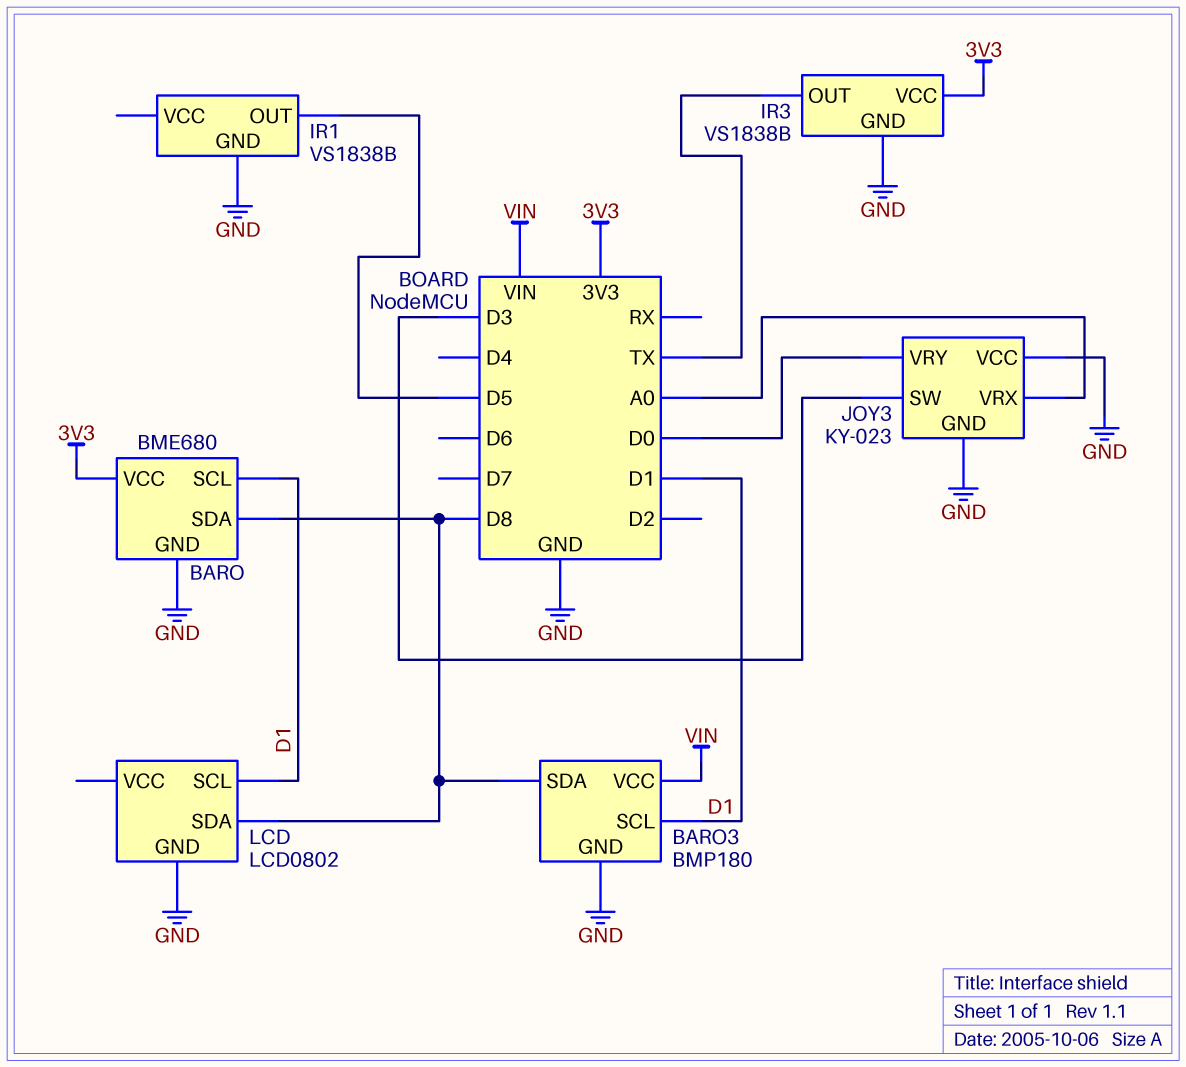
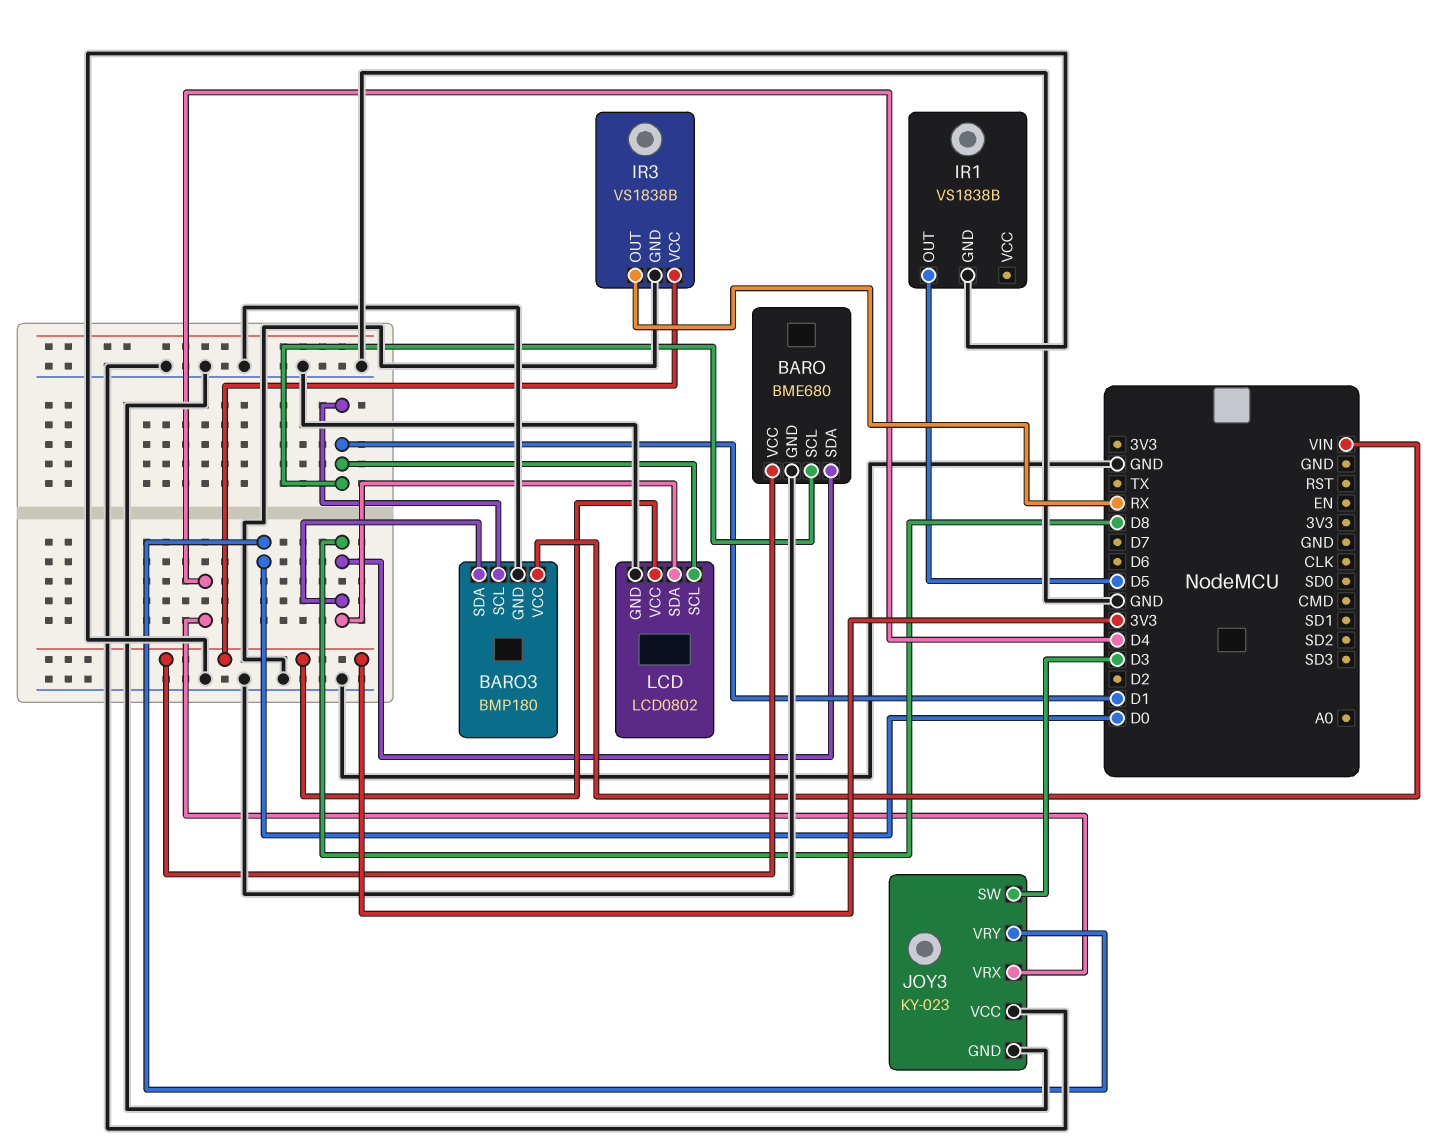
IR3 pin OUT: TX -> RX
JOY3 pin VRX: A0 -> D4
LCD pin VCC: none -> 3V3

